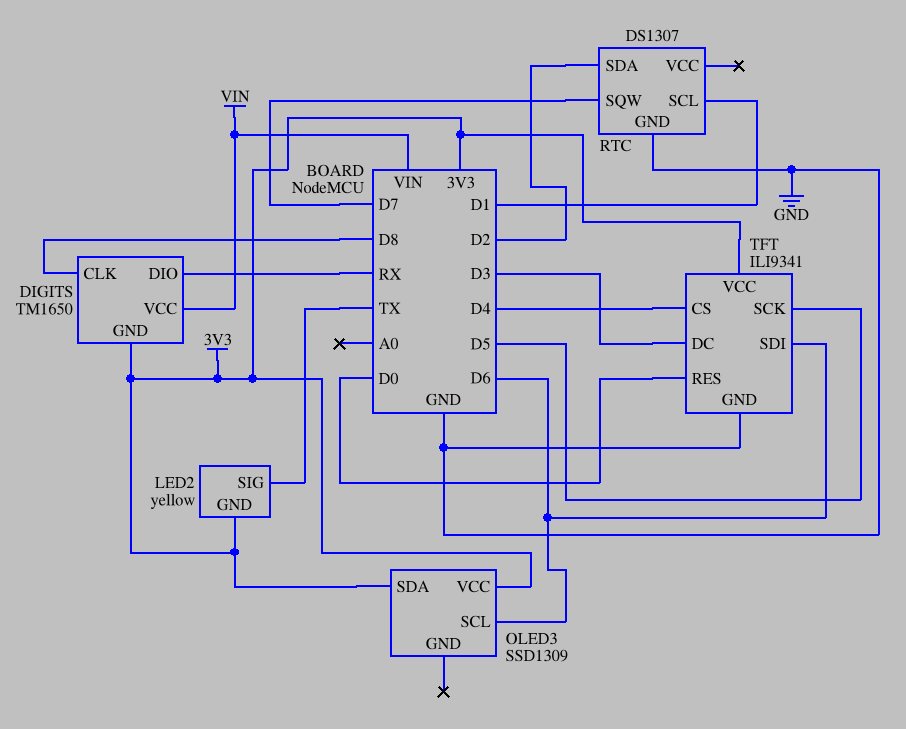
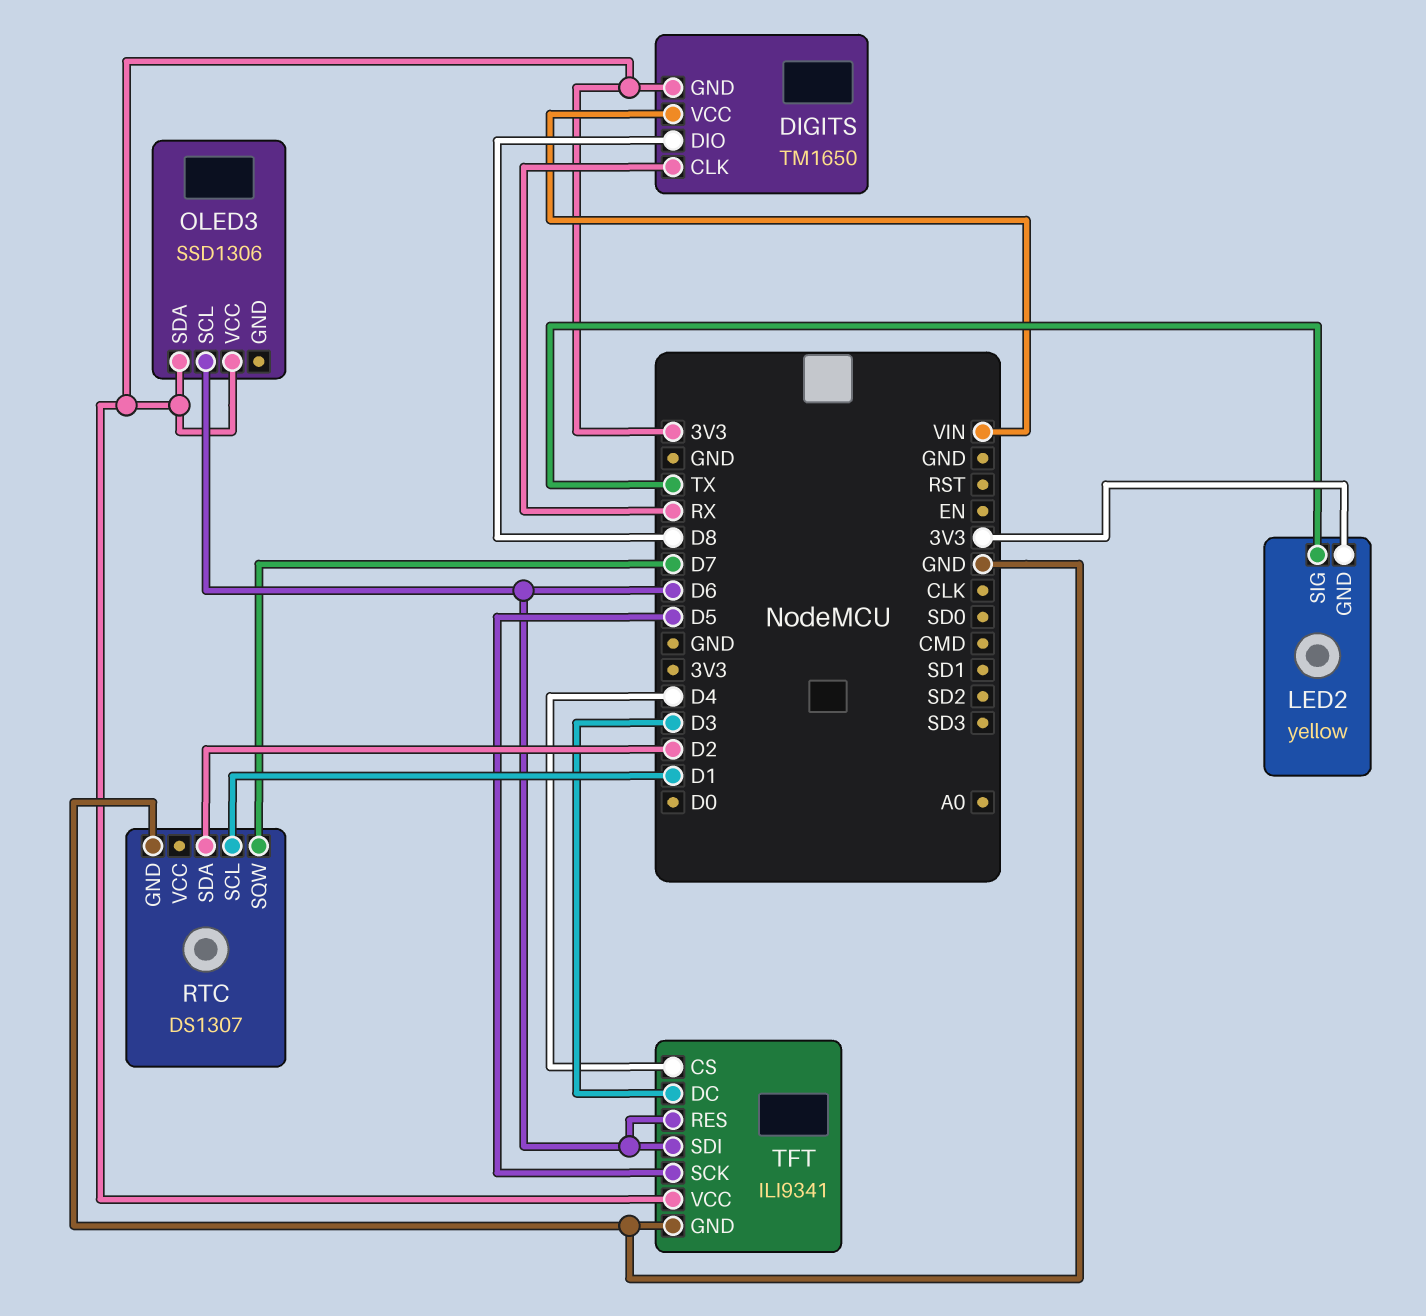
DIGITS pin CLK: D8 -> RX
DIGITS pin DIO: RX -> D8
OLED3: SSD1309 -> SSD1306
TFT pin RES: D0 -> D6

